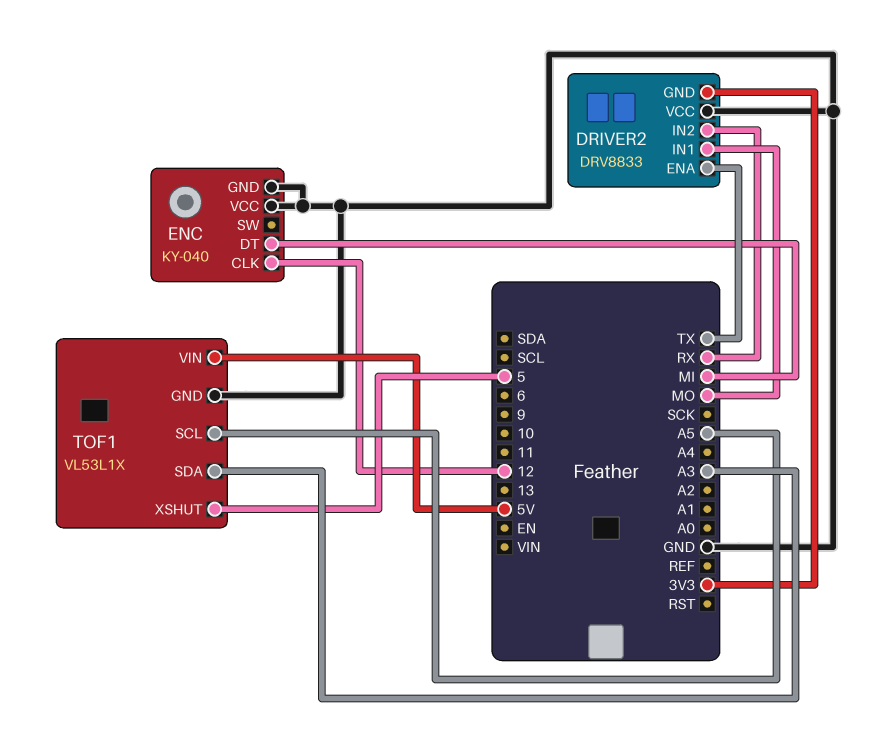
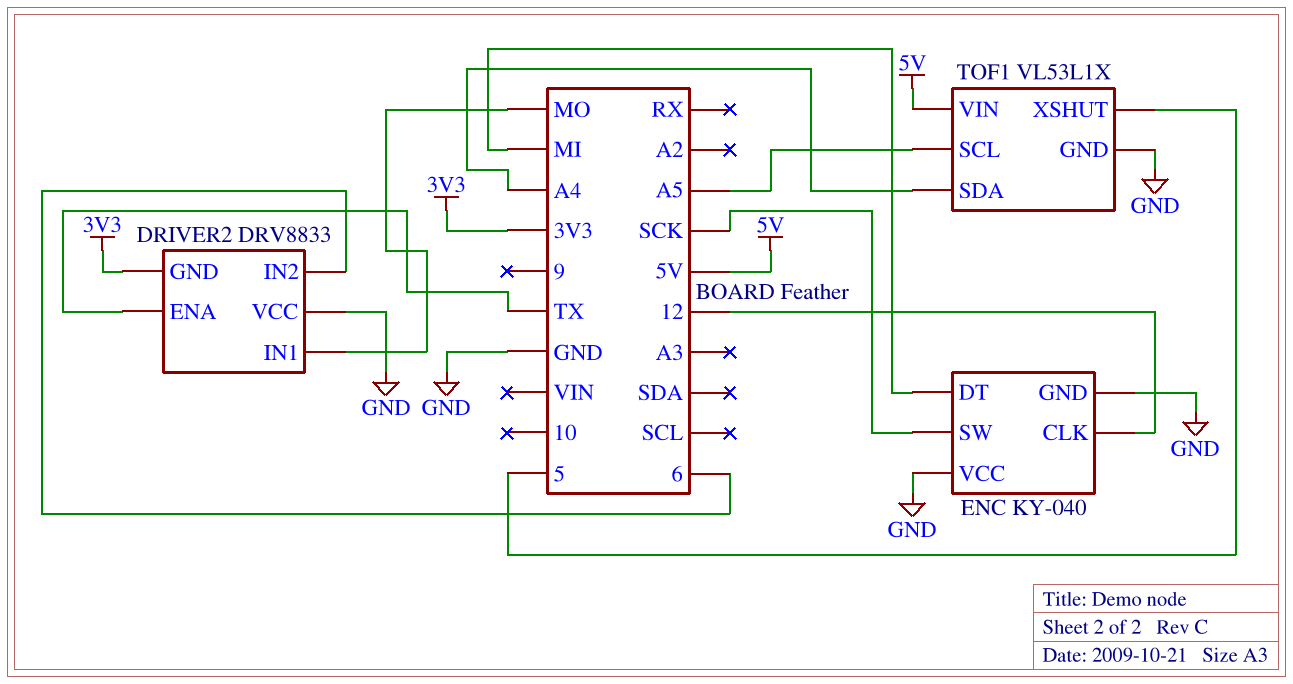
DRIVER2 pin IN2: RX -> 6
ENC pin SW: none -> SCK
TOF1 pin SDA: A3 -> A4

